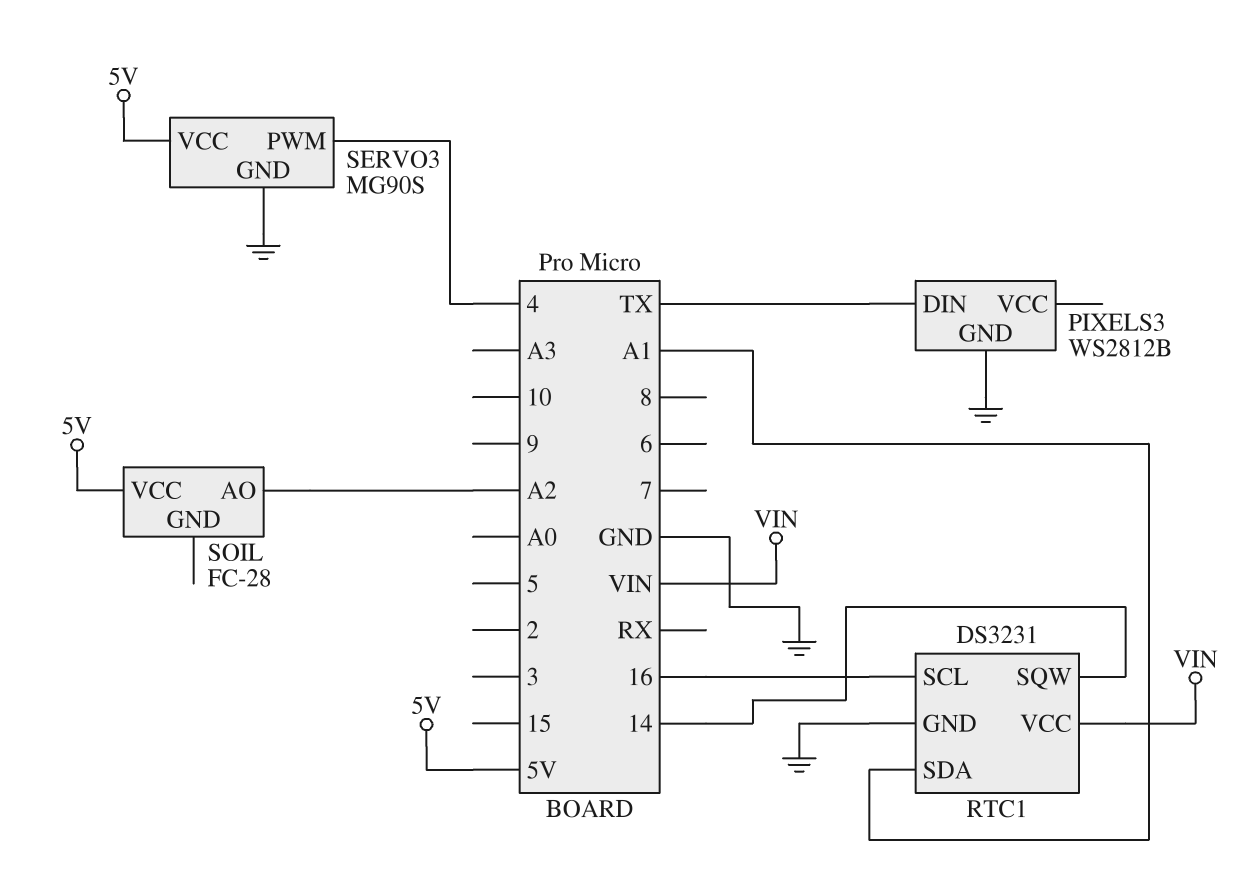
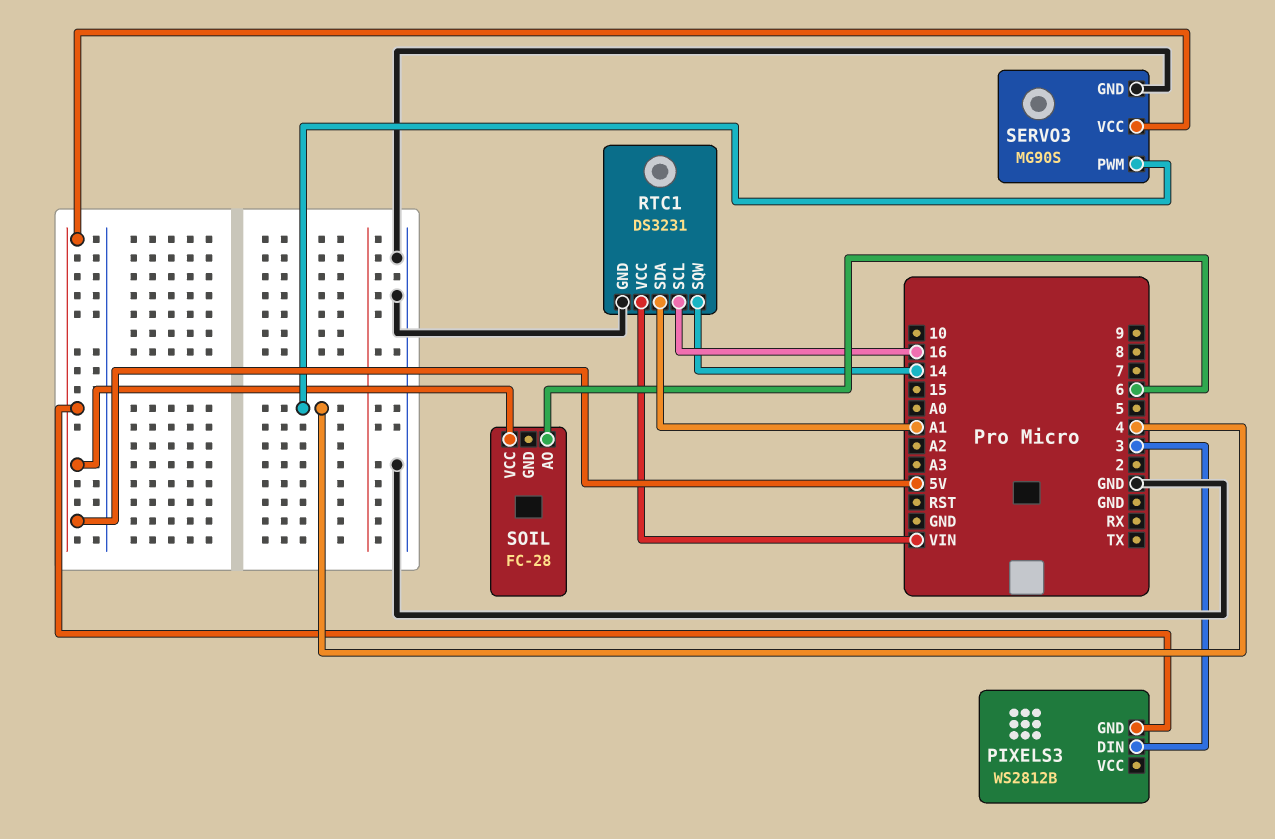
PIXELS3 pin DIN: TX -> 3
PIXELS3 pin GND: GND -> 5V
SOIL pin AO: A2 -> 6

